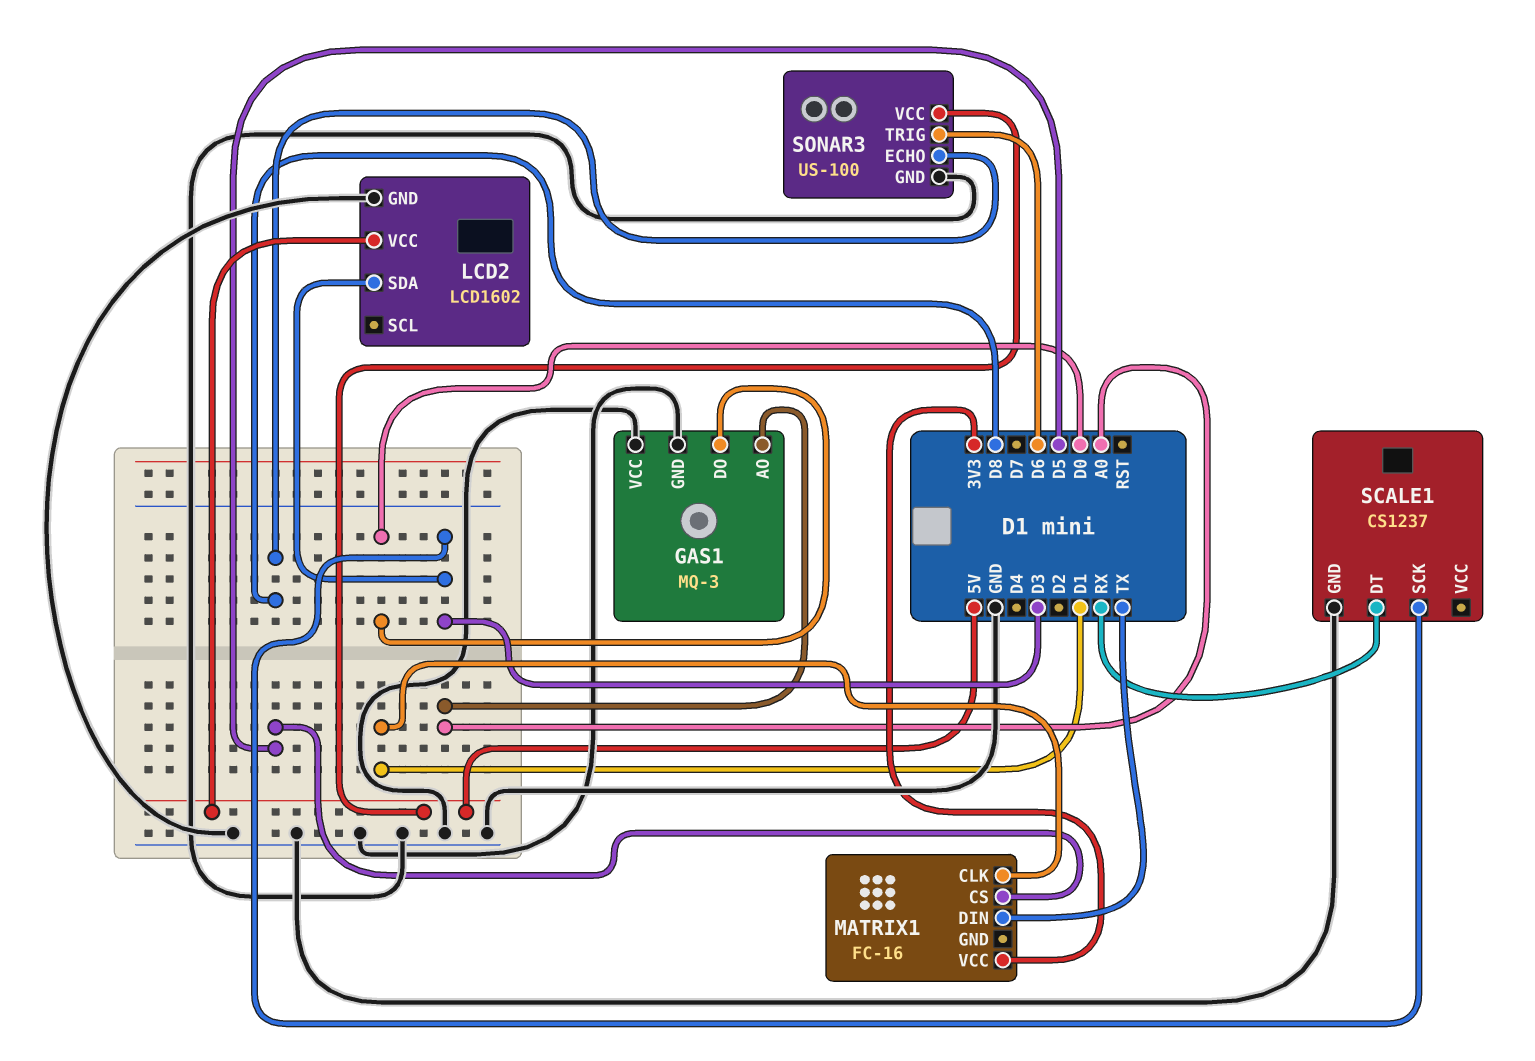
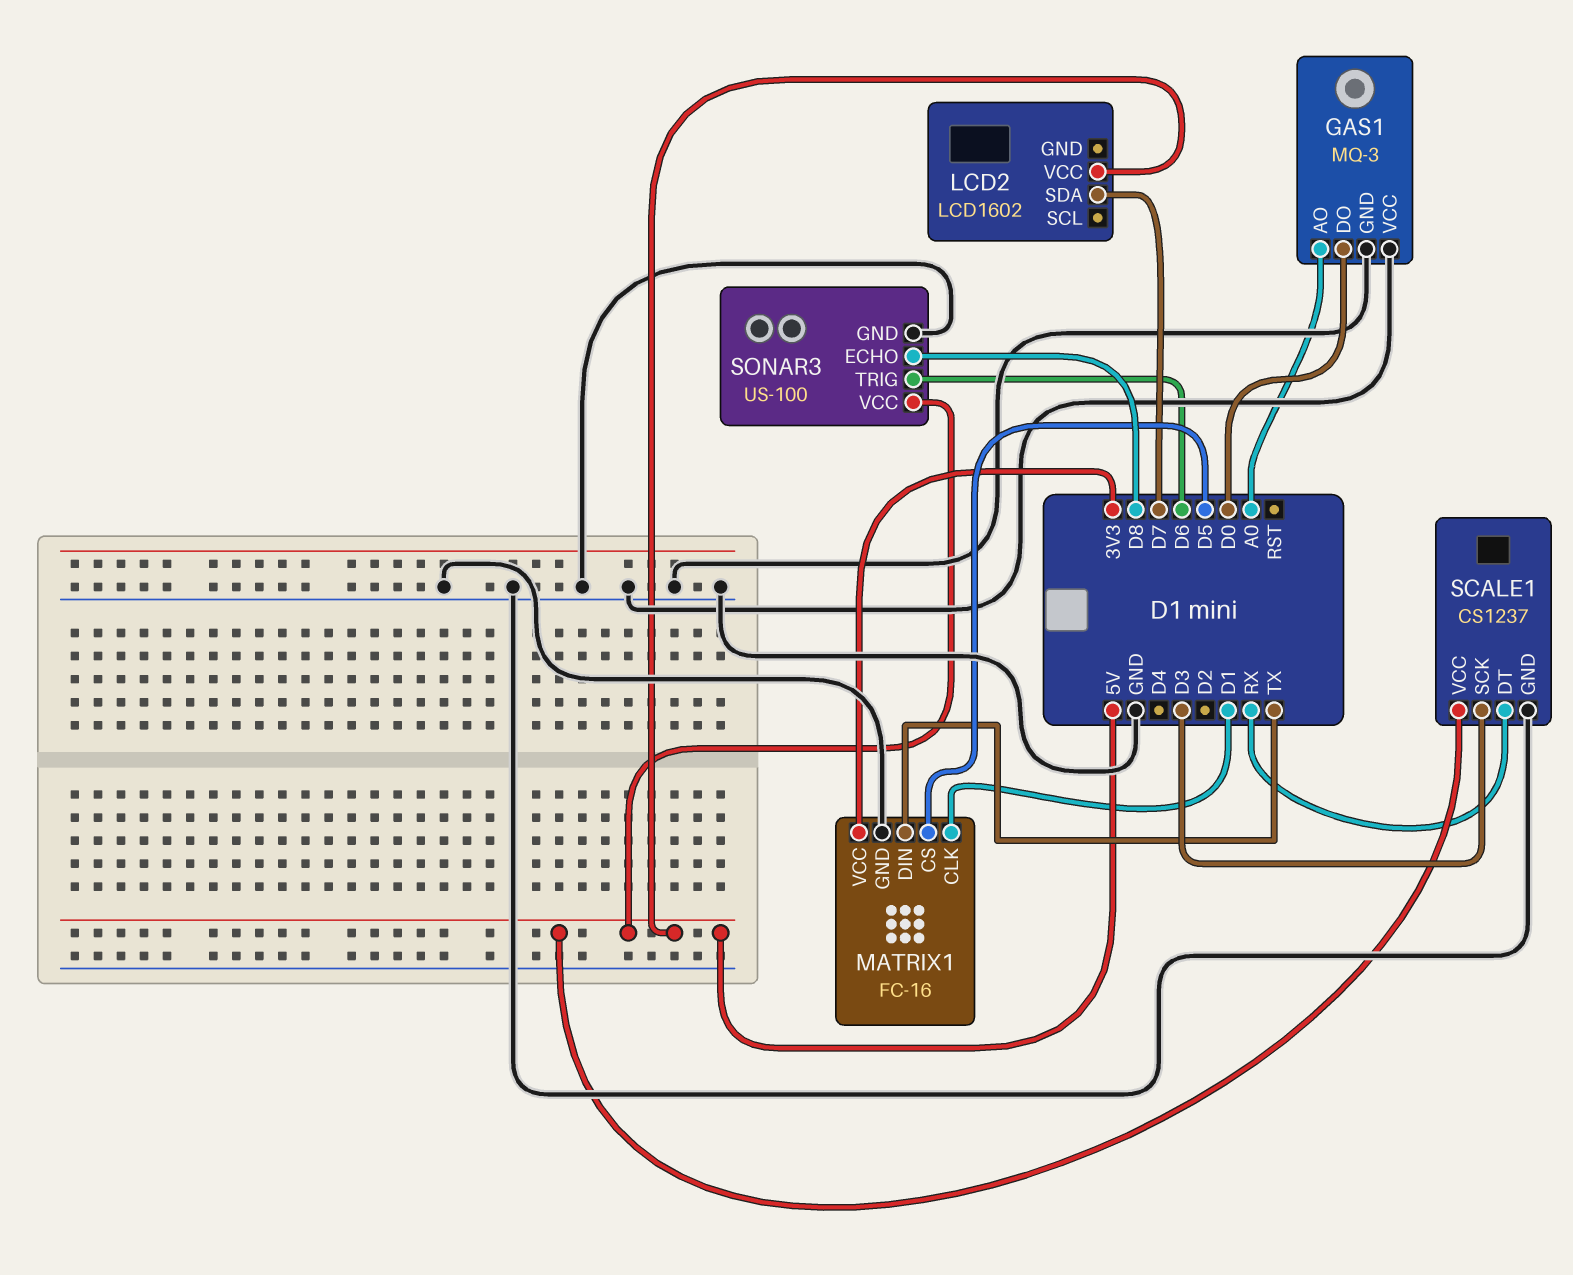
LCD2 pin GND: GND -> none
LCD2 pin SDA: D3 -> D7
MATRIX1 pin GND: none -> GND
SCALE1 pin VCC: none -> 5V

